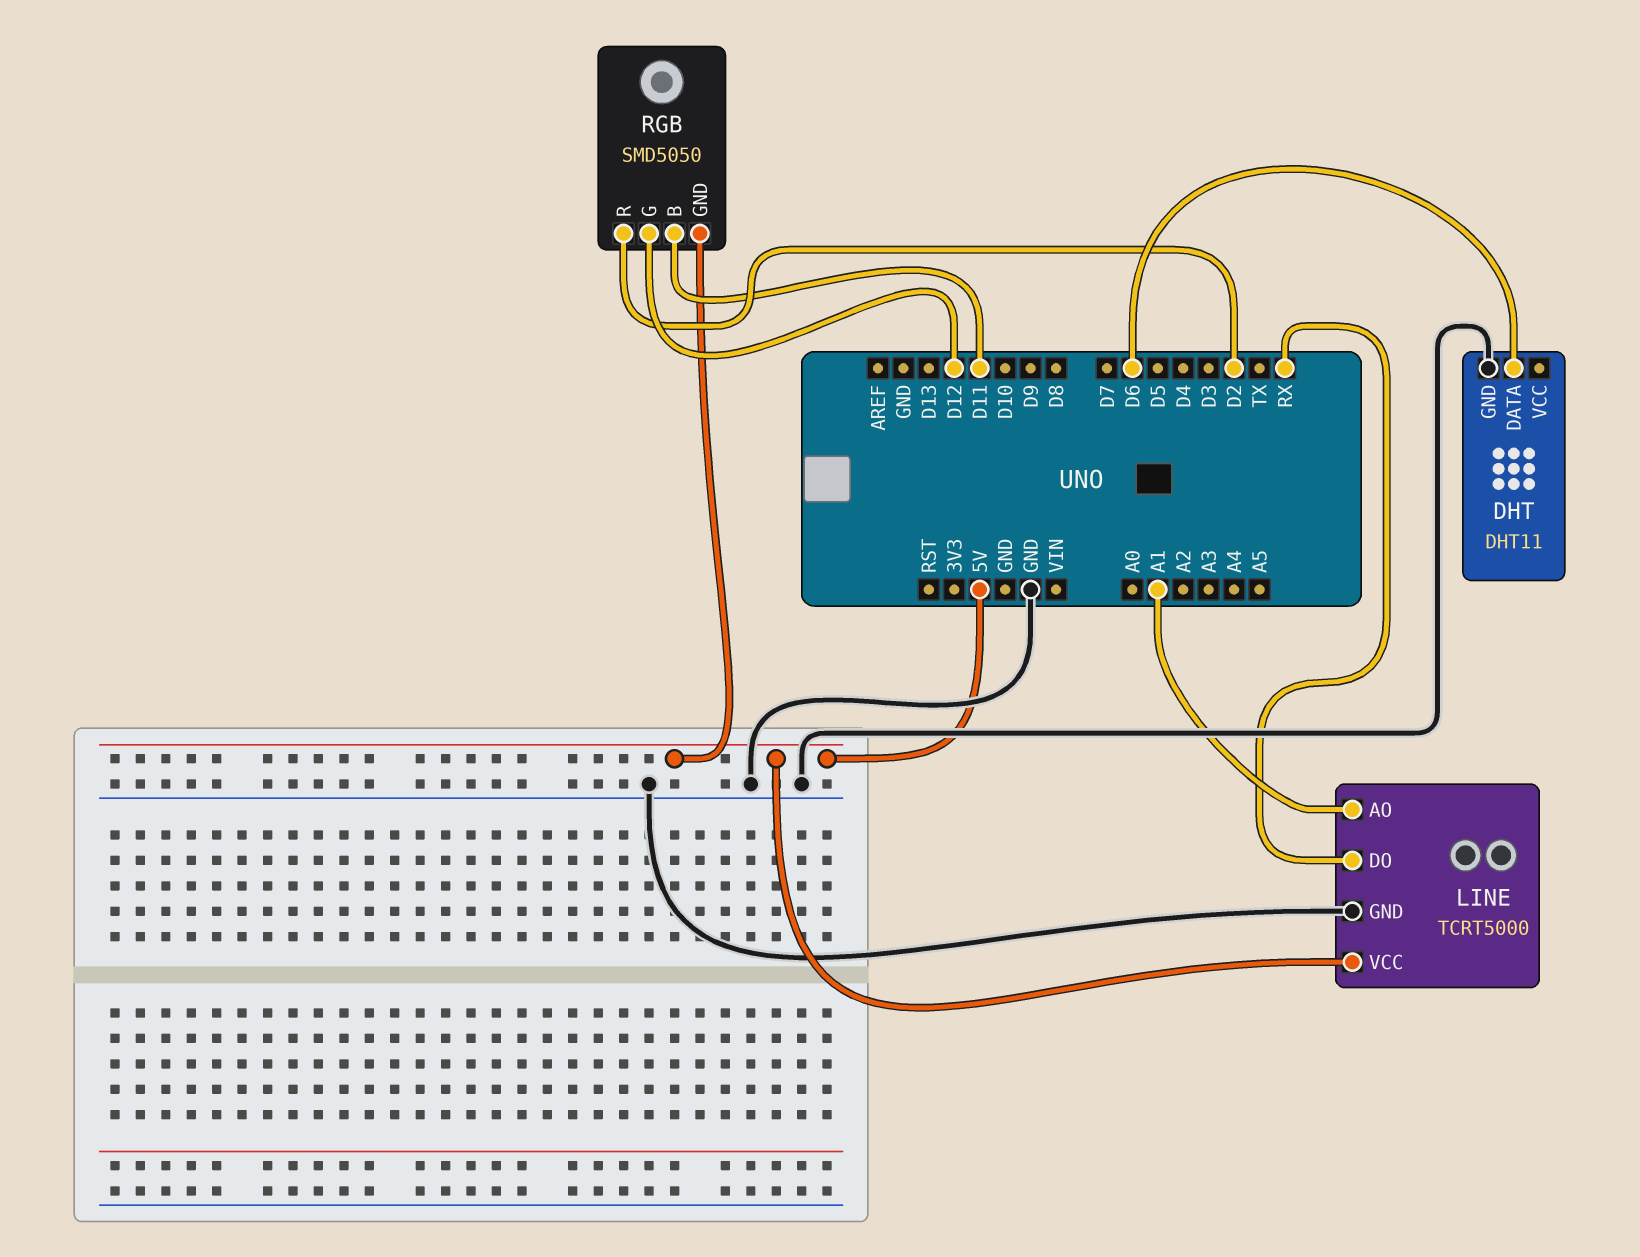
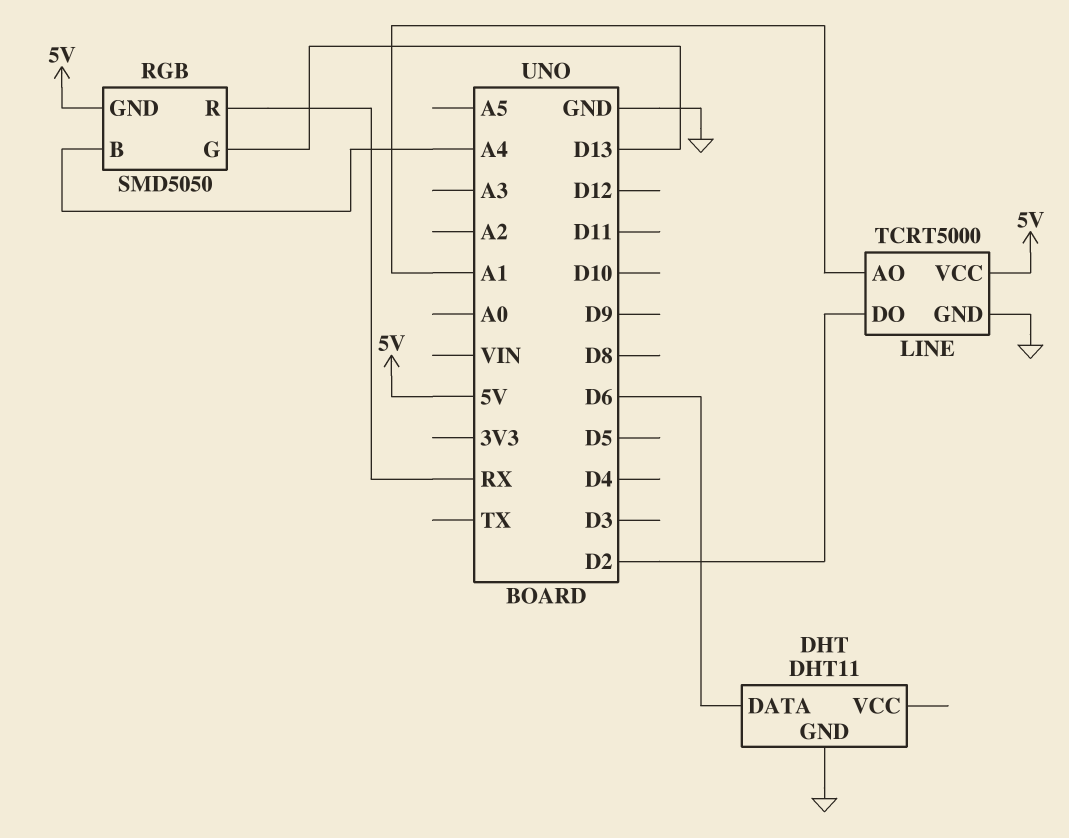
LINE pin DO: RX -> D2
RGB pin B: D11 -> A4
RGB pin G: D12 -> D13
RGB pin R: D2 -> RX

